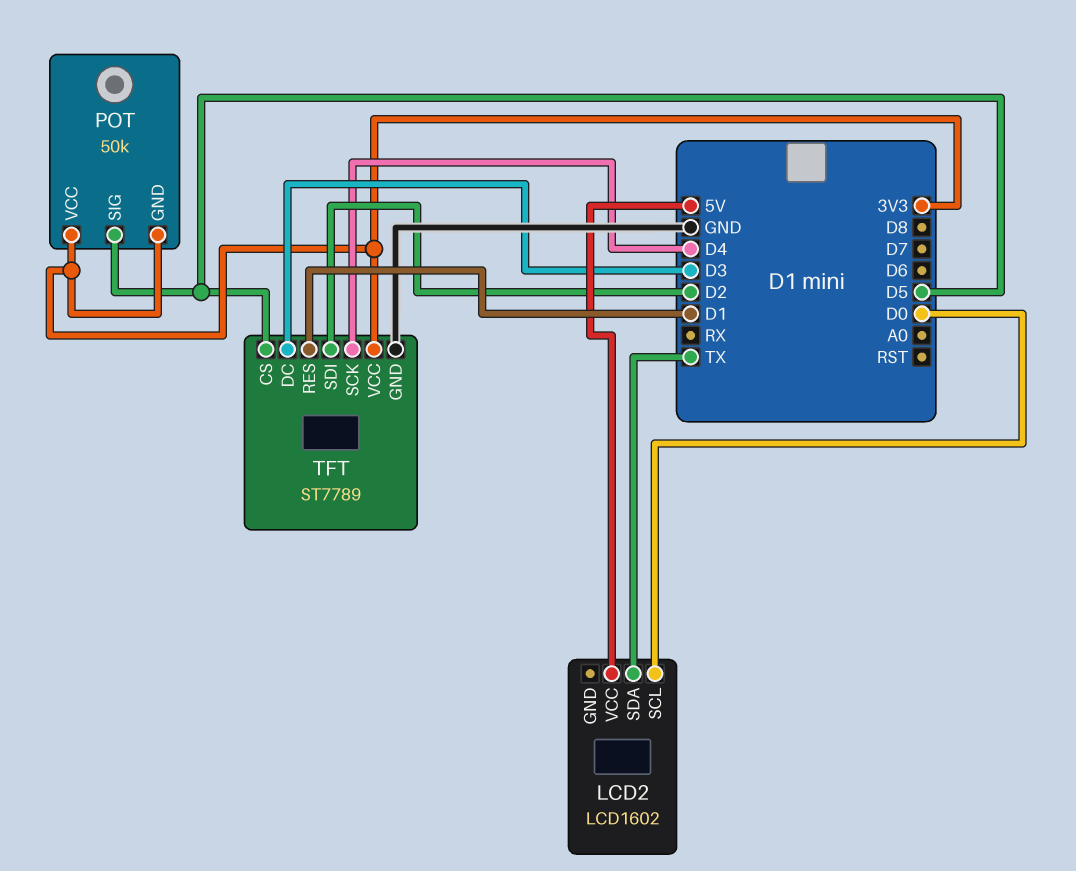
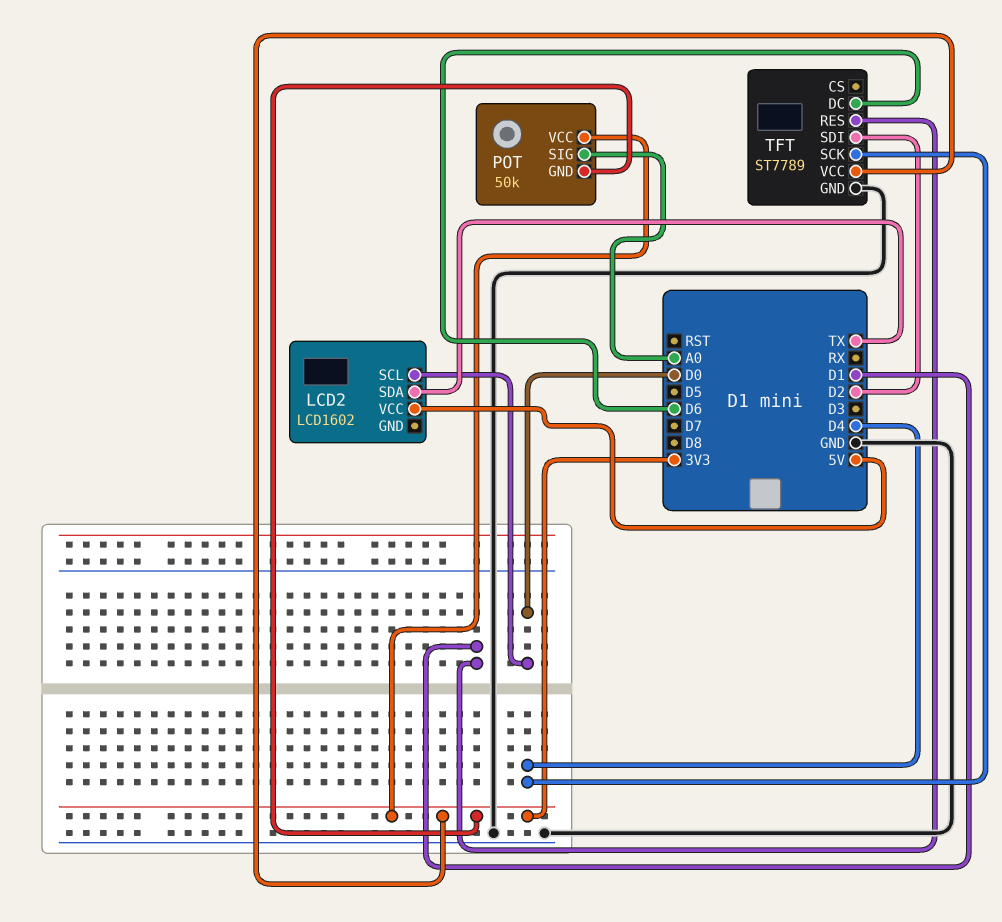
POT pin SIG: D5 -> A0
TFT pin CS: D5 -> none
TFT pin DC: D3 -> D6

